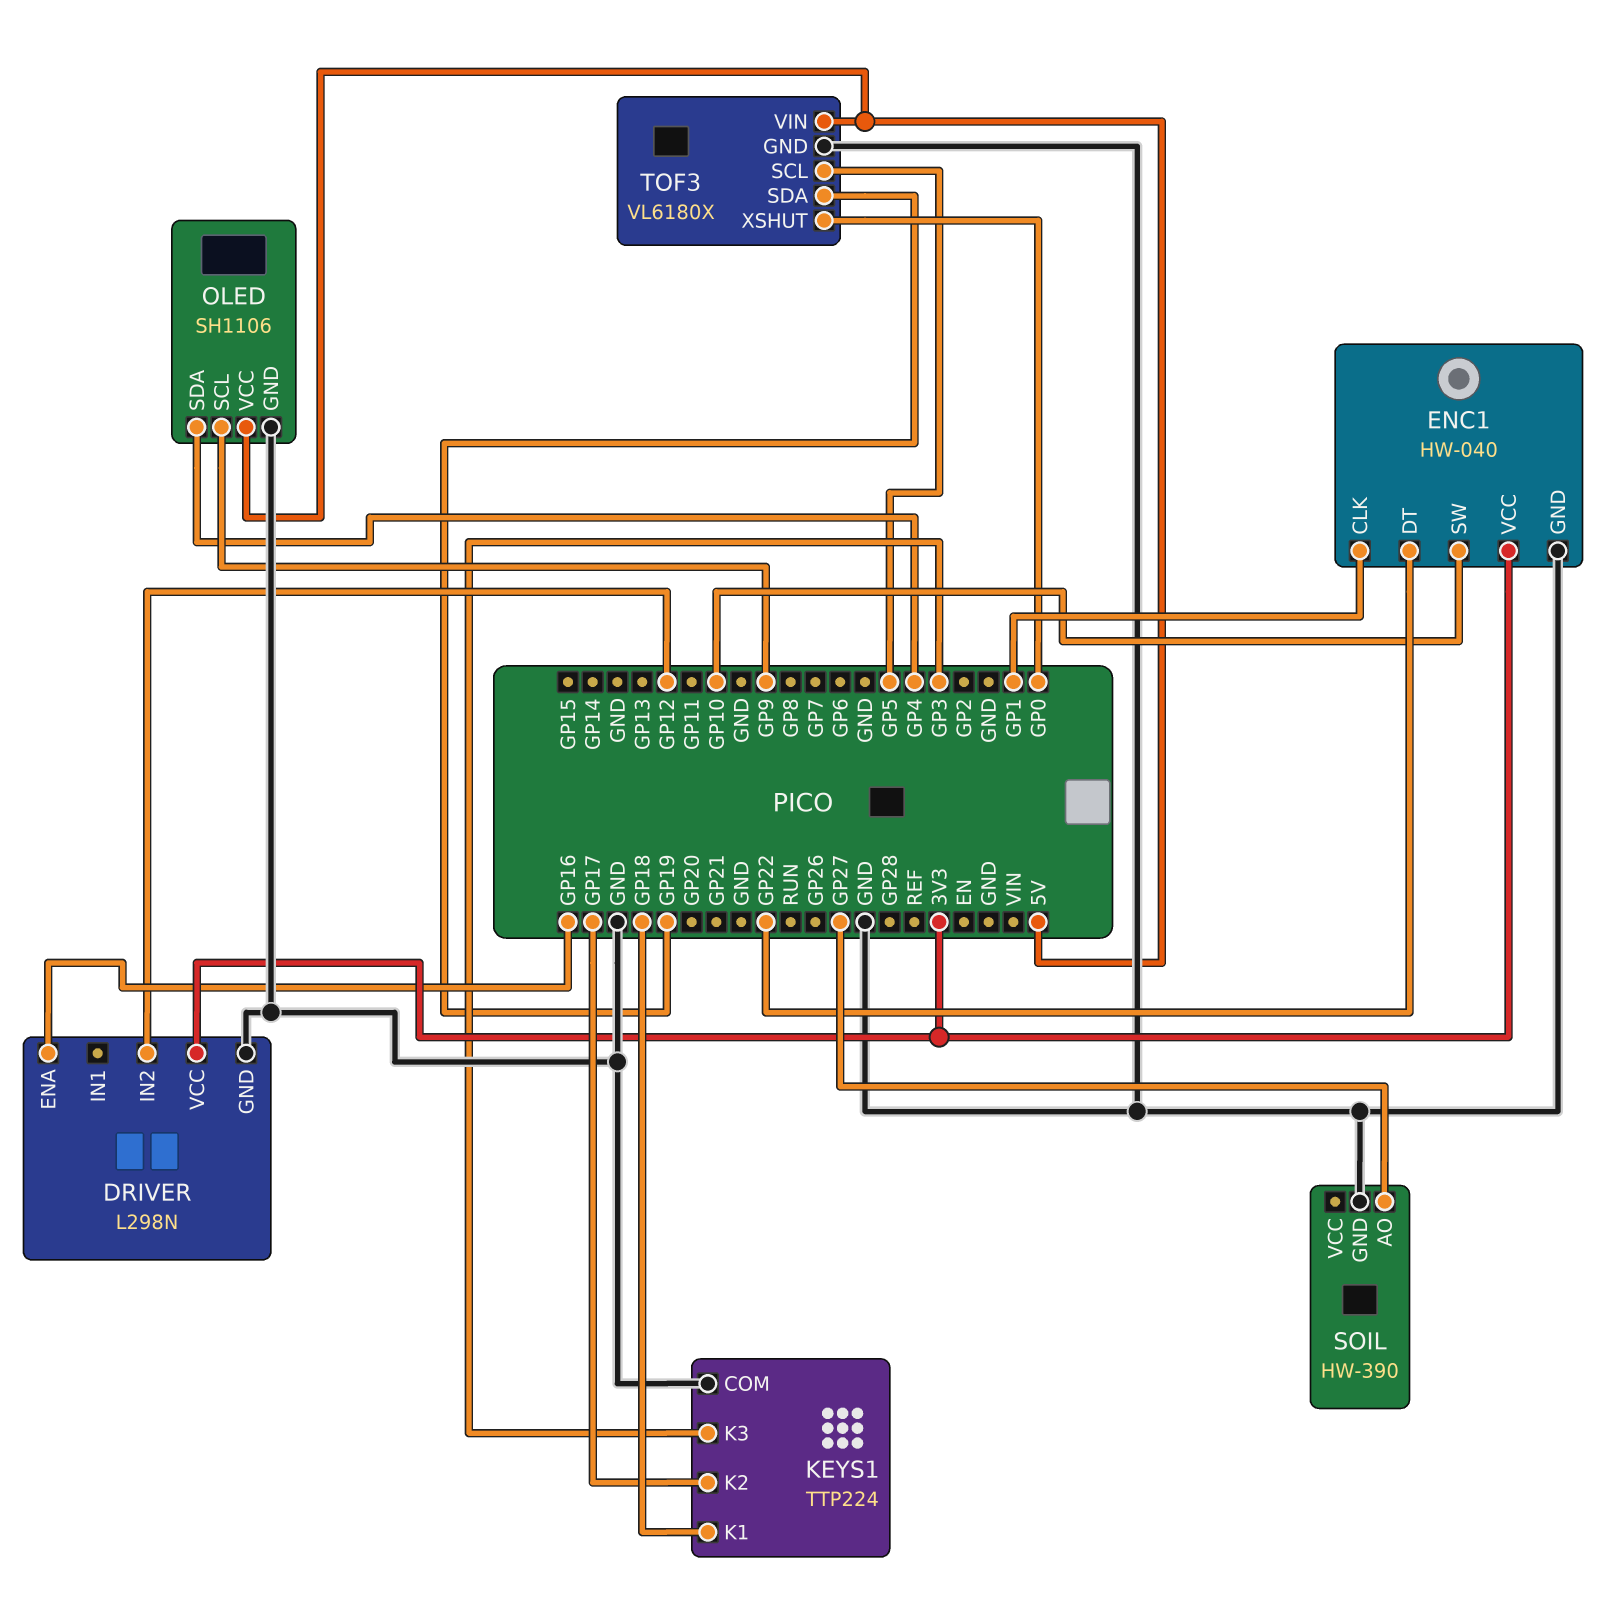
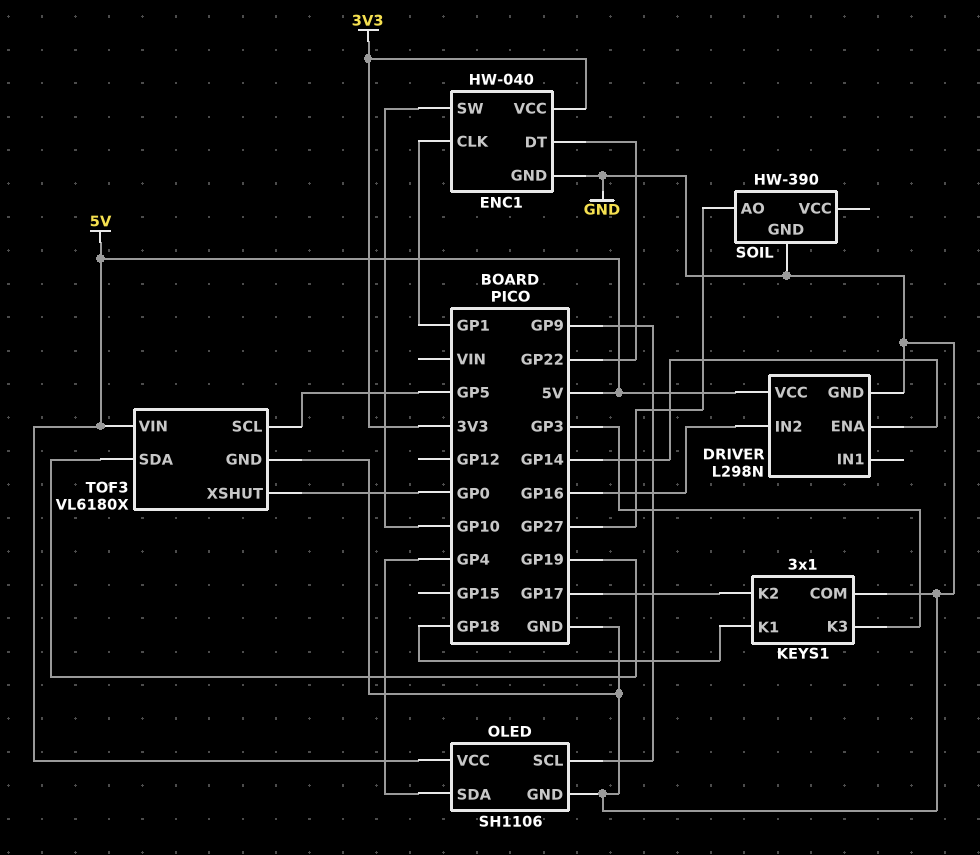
DRIVER pin ENA: GP16 -> GP14
DRIVER pin IN2: GP12 -> GP16
DRIVER pin VCC: 3V3 -> 5V
KEYS1: TTP224 -> 3x1

